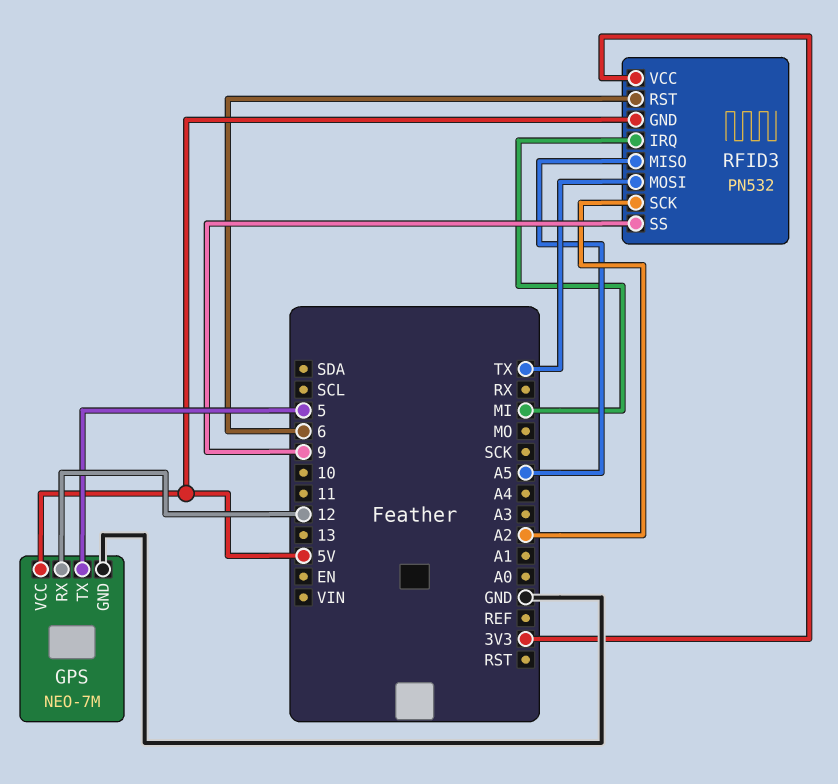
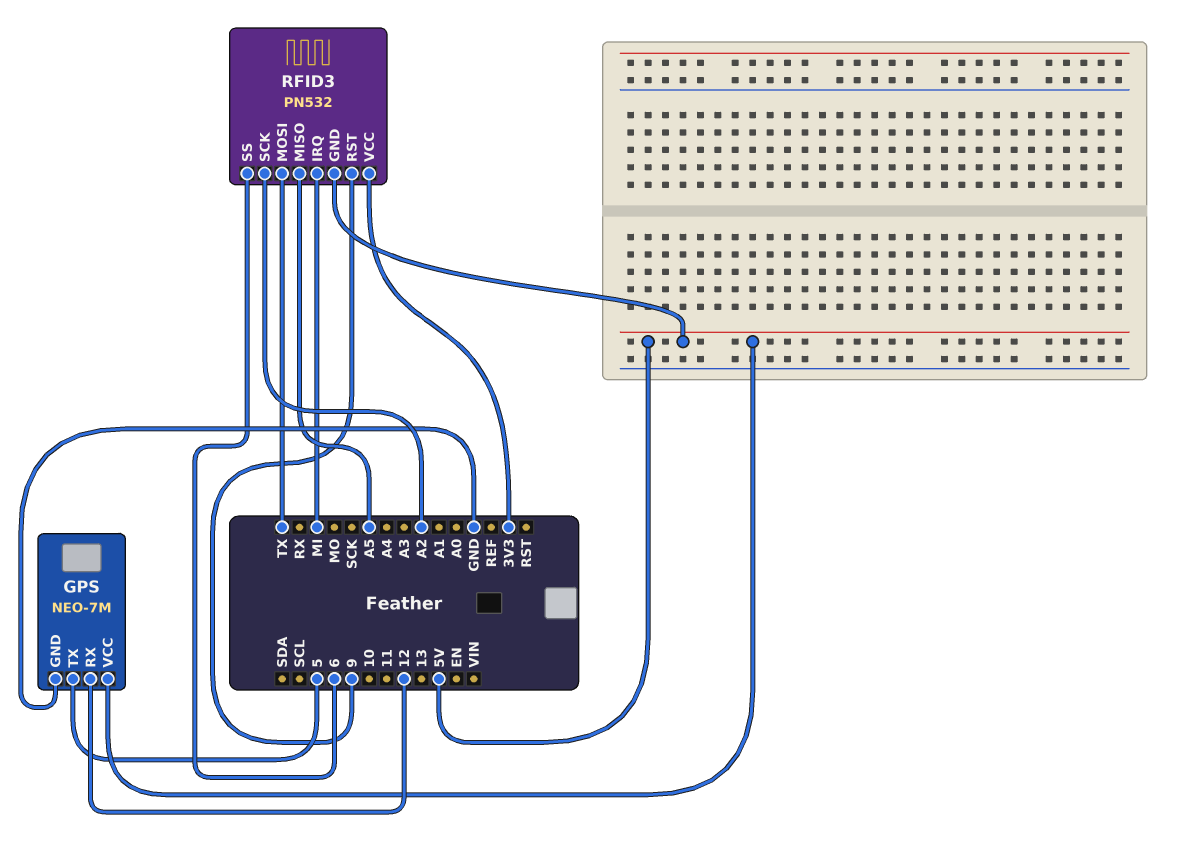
RFID3 pin RST: 6 -> 9
RFID3 pin SS: 9 -> 6

